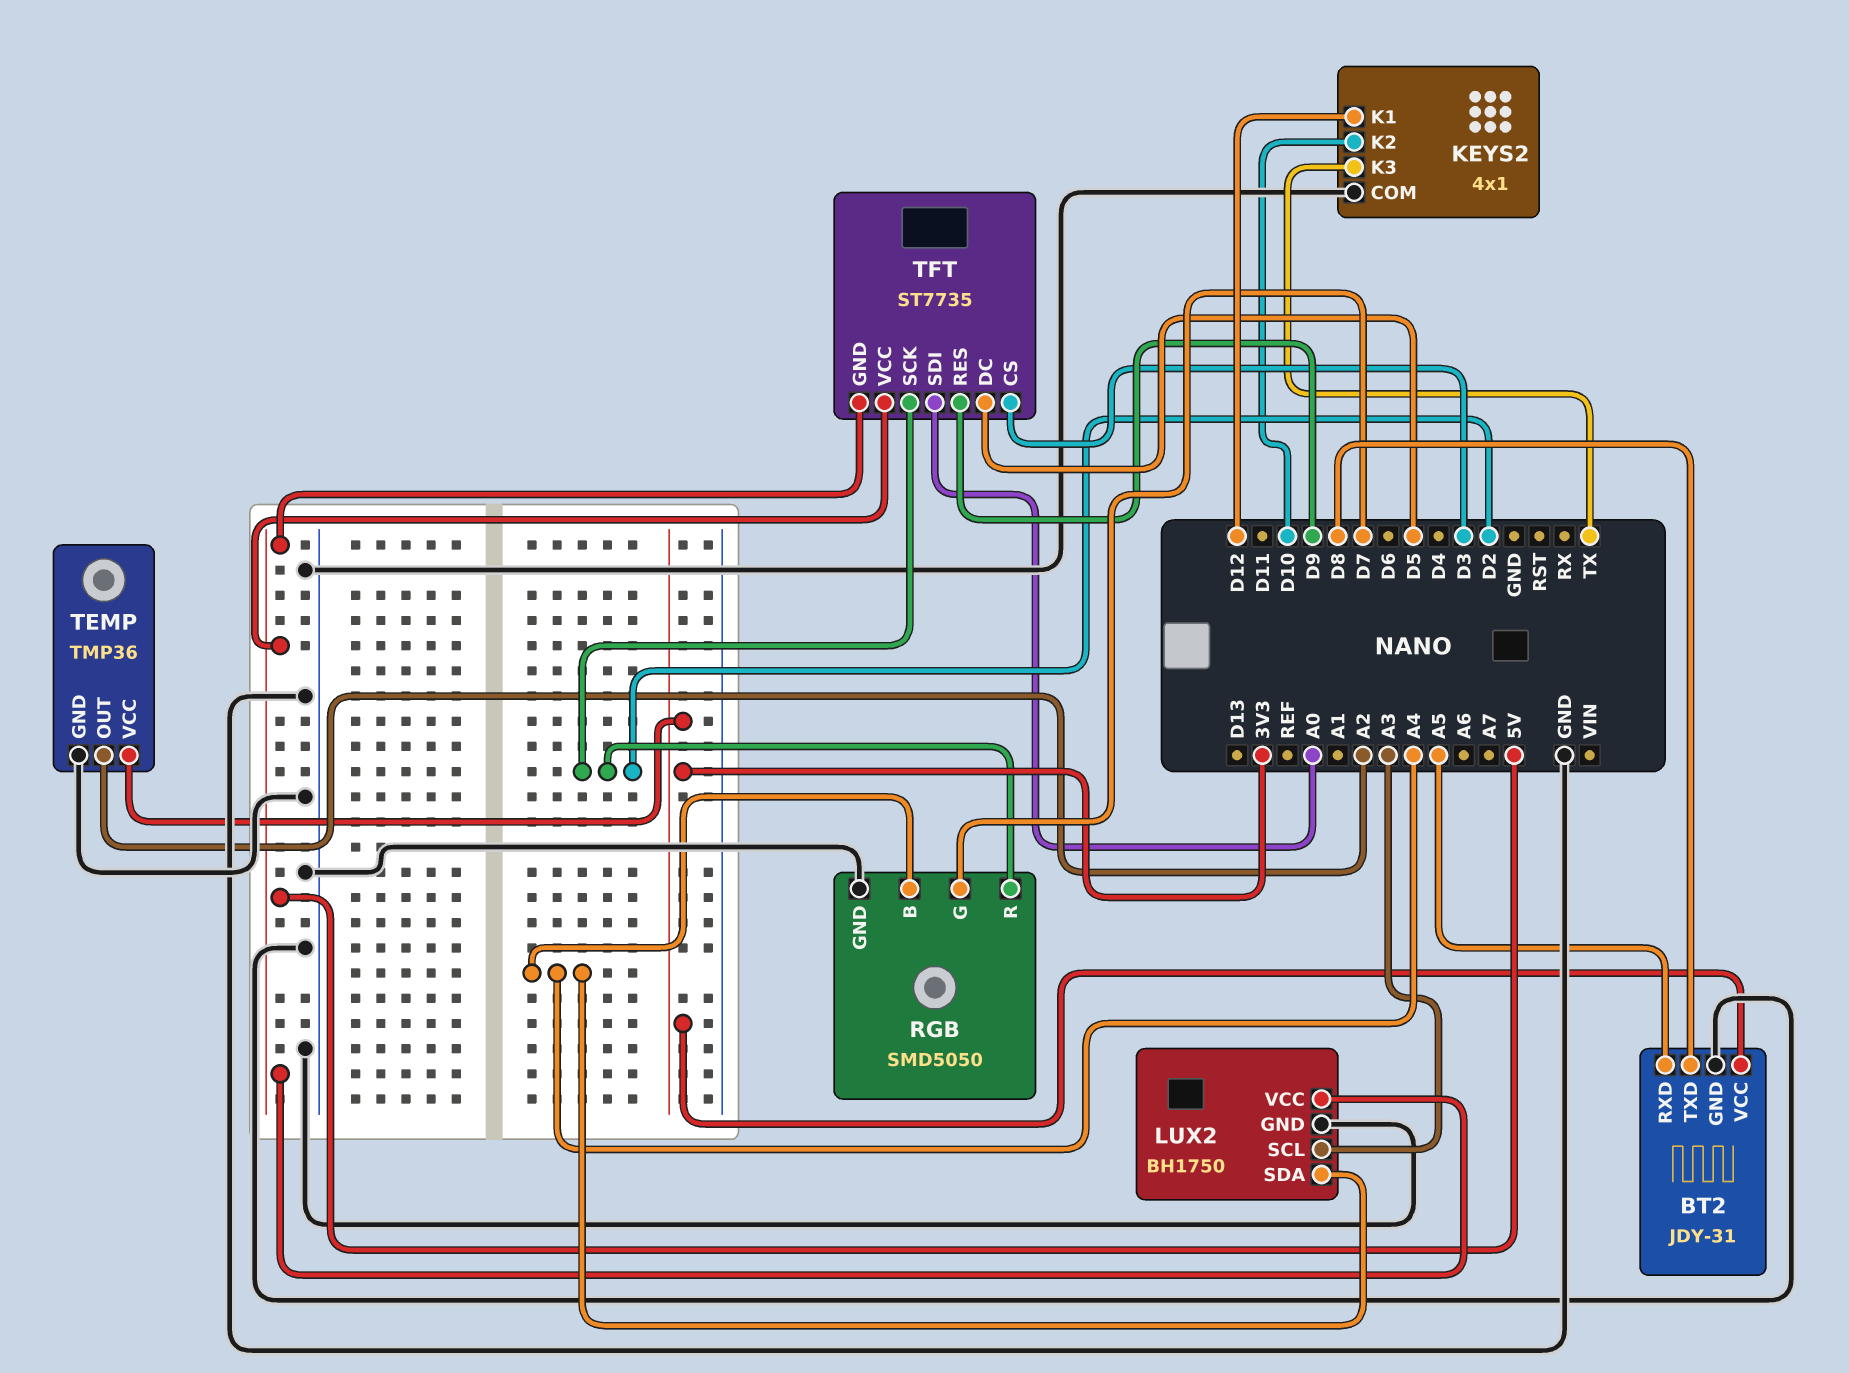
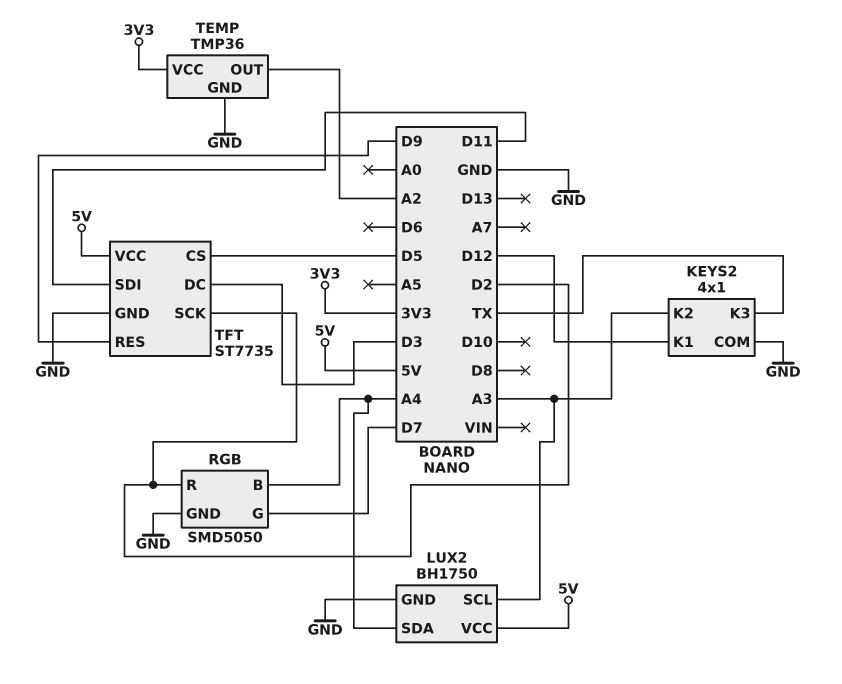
BT2: JDY-31 -> none
BT2 pin GND: GND -> none
BT2 pin RXD: A5 -> none
BT2 pin TXD: D8 -> none
BT2 pin VCC: 3V3 -> none
KEYS2 pin K2: D10 -> A3
TFT pin CS: D3 -> D5
TFT pin DC: D5 -> D3
TFT pin GND: 5V -> GND
TFT pin SDI: A0 -> D11

